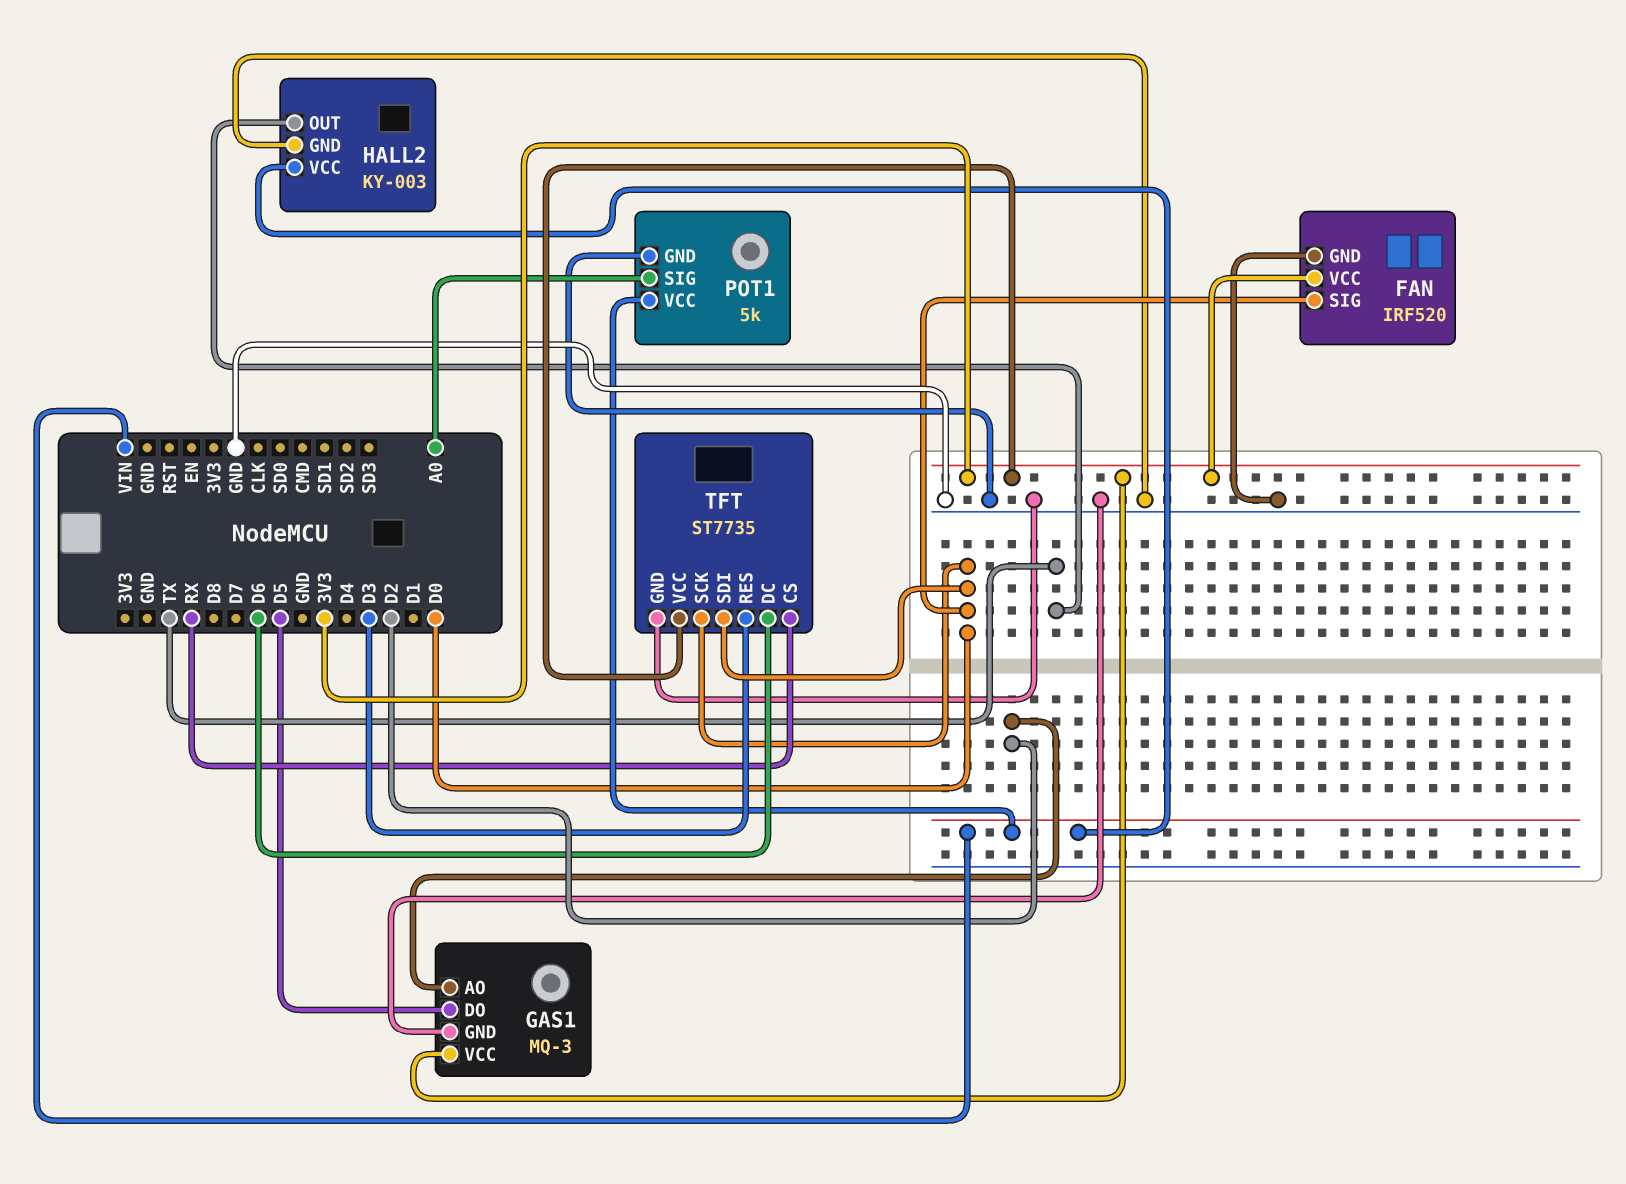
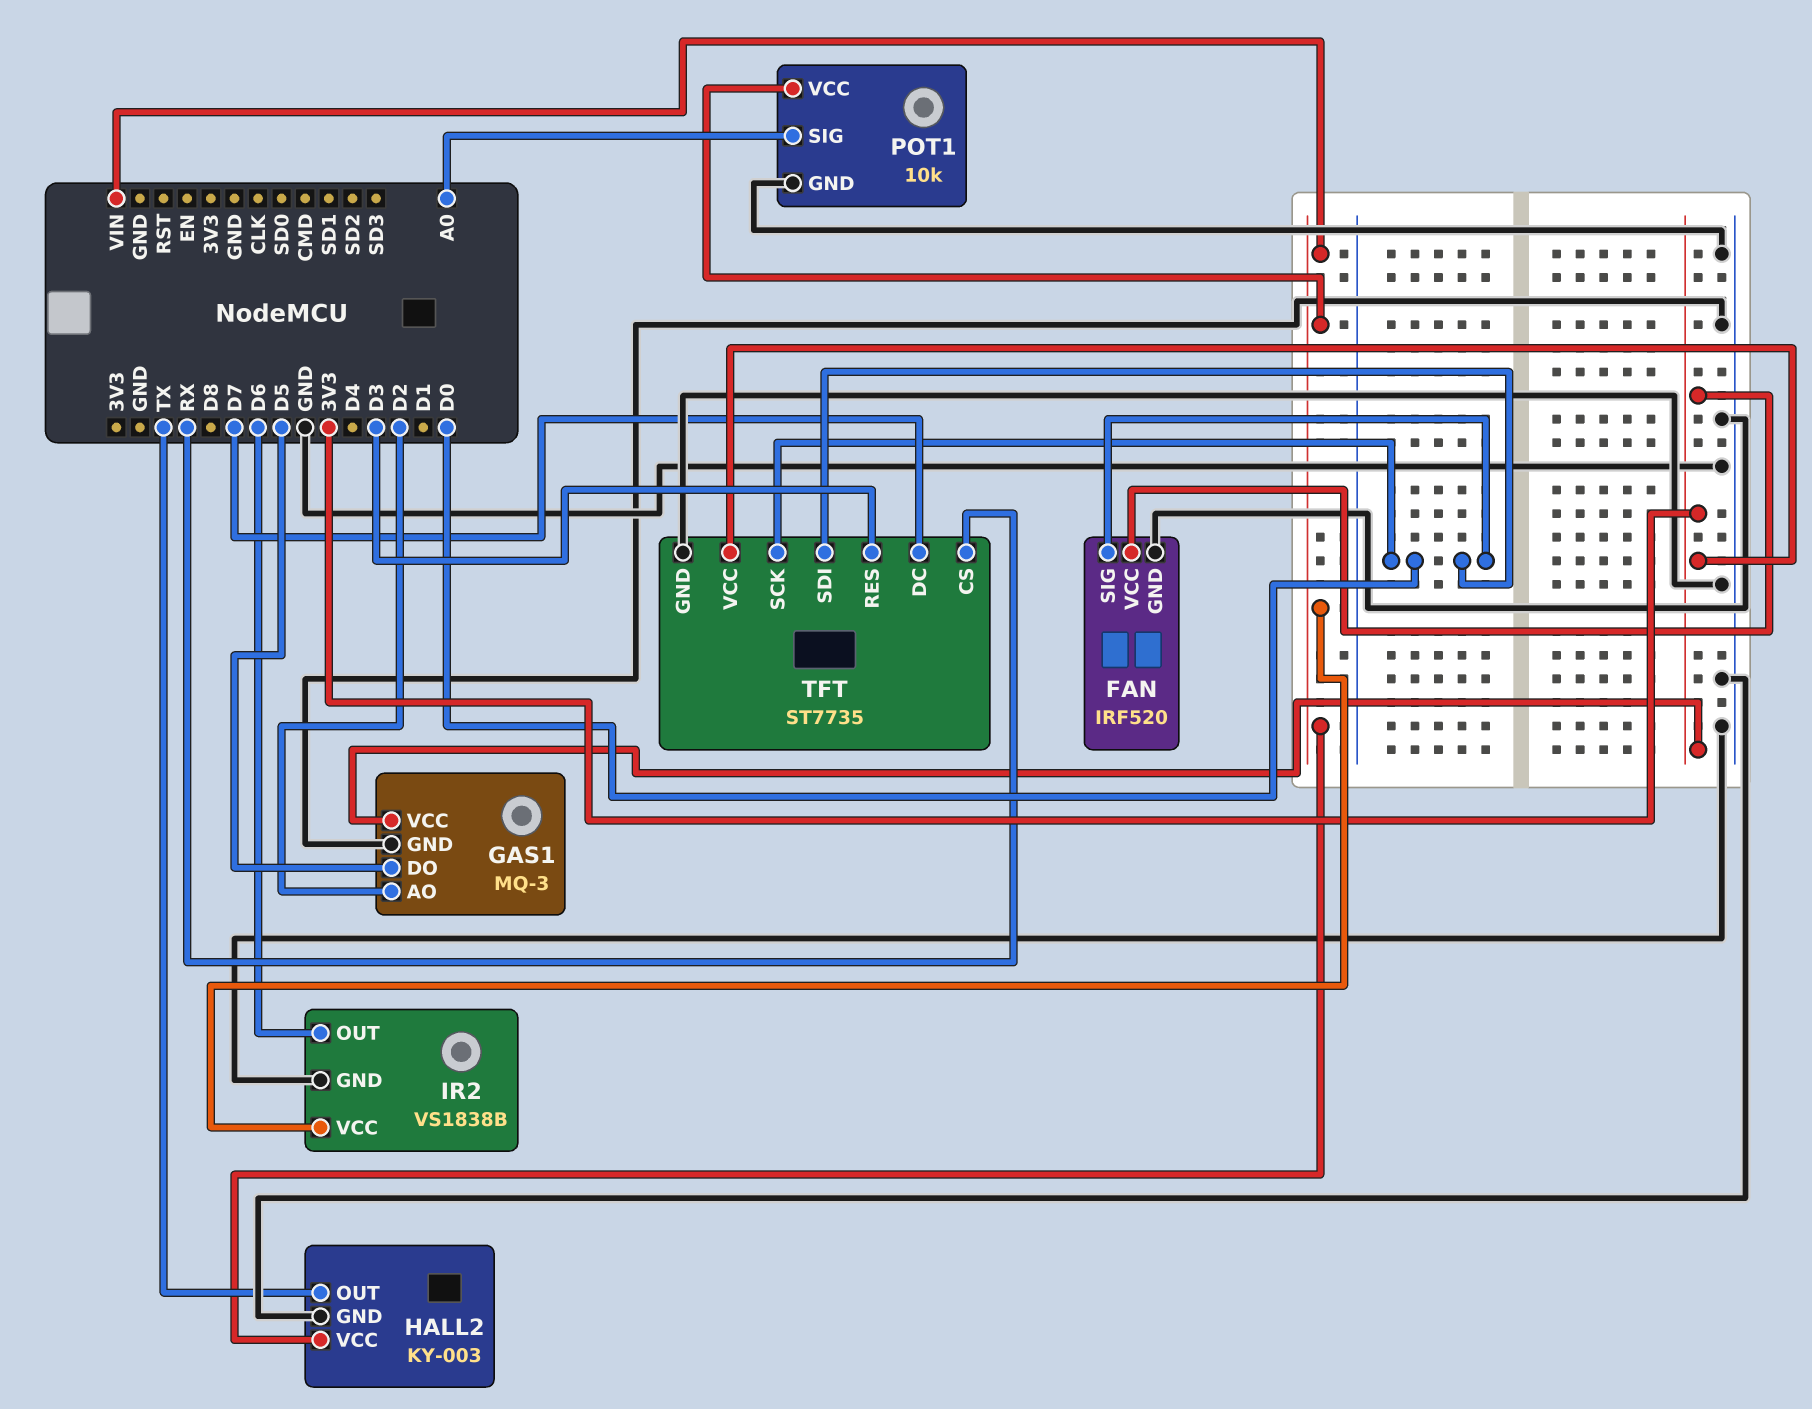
IR2: none -> VS1838B
IR2 pin GND: none -> GND
IR2 pin OUT: none -> D6
IR2 pin VCC: none -> VIN
POT1: 5k -> 10k
TFT pin DC: D6 -> D7

